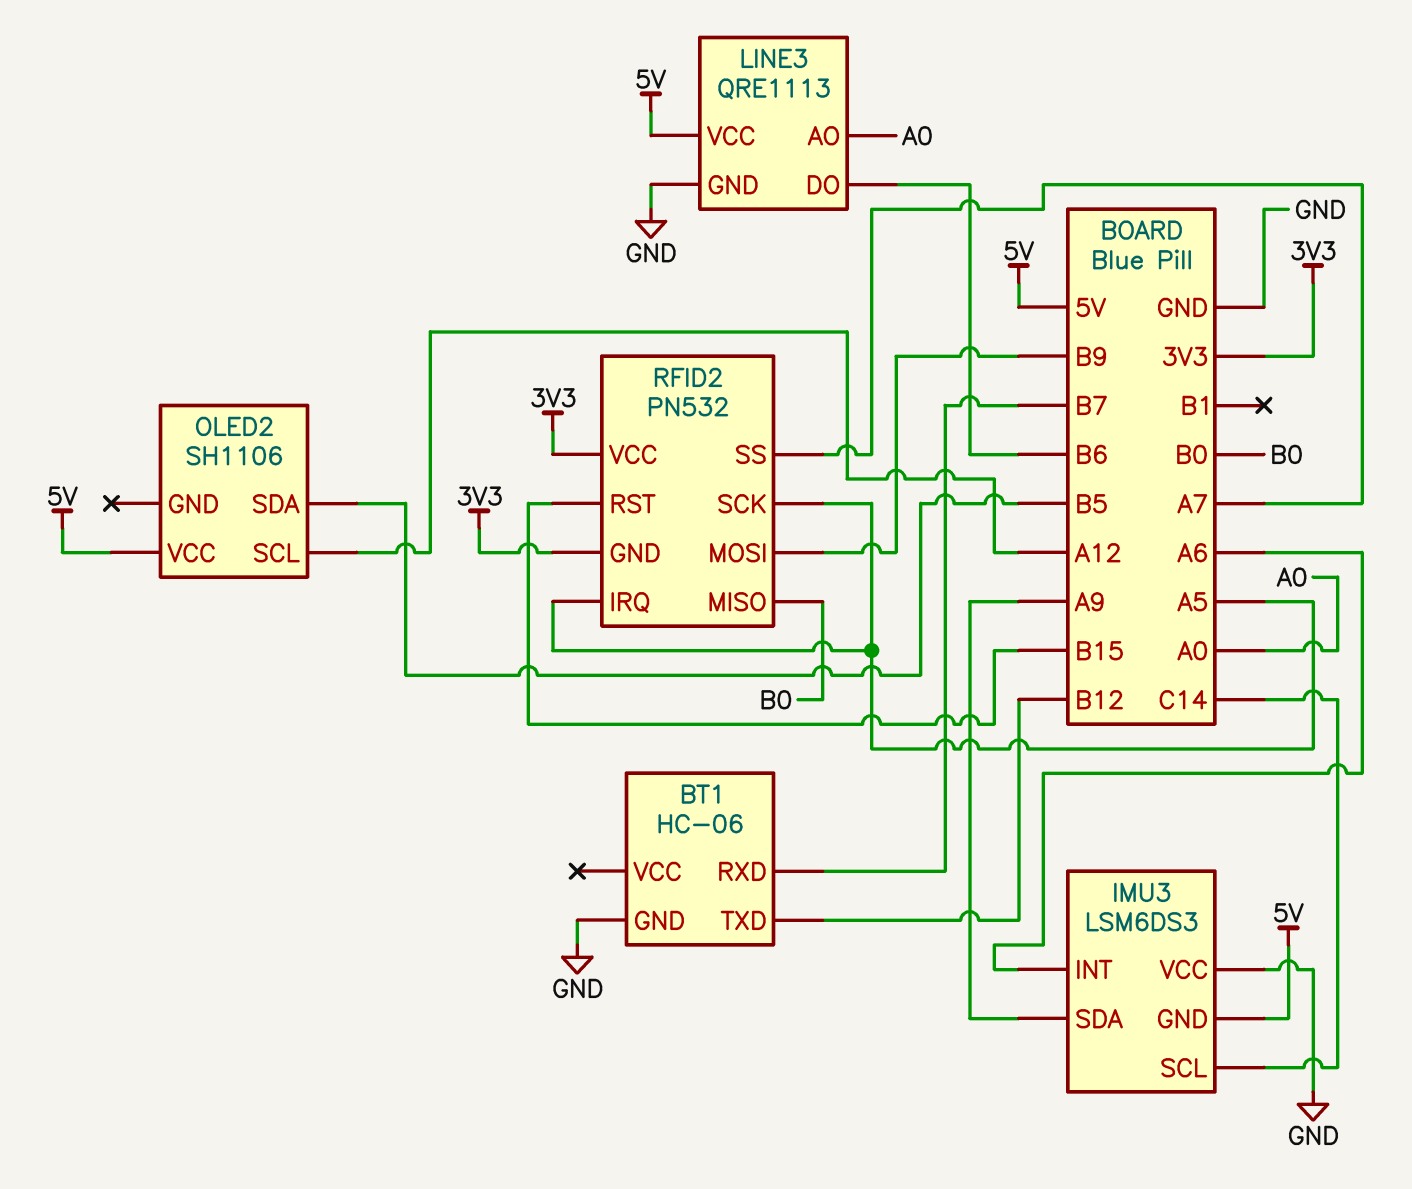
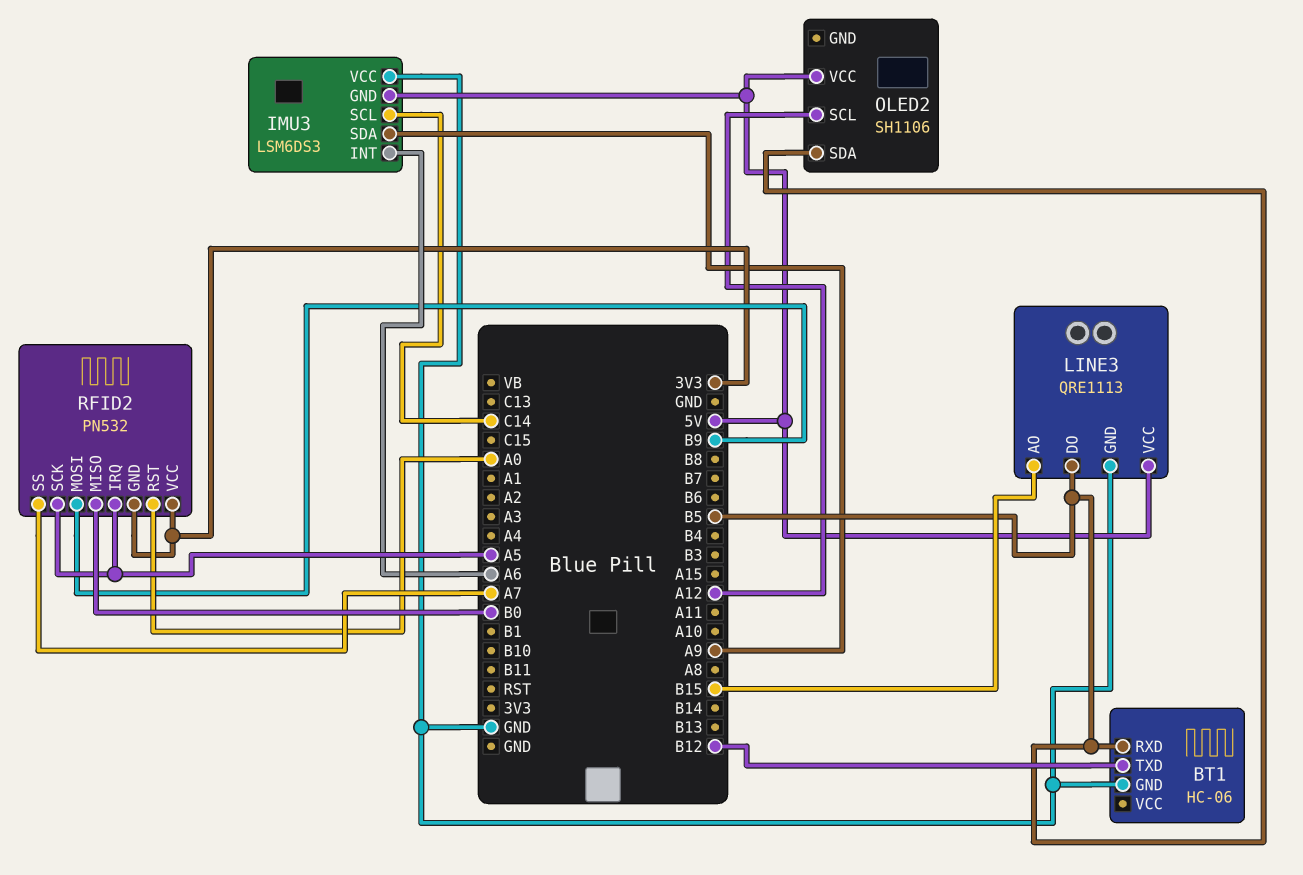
BT1 pin RXD: B7 -> B5
LINE3 pin AO: A0 -> B15
LINE3 pin DO: B6 -> B5
RFID2 pin RST: B15 -> A0

